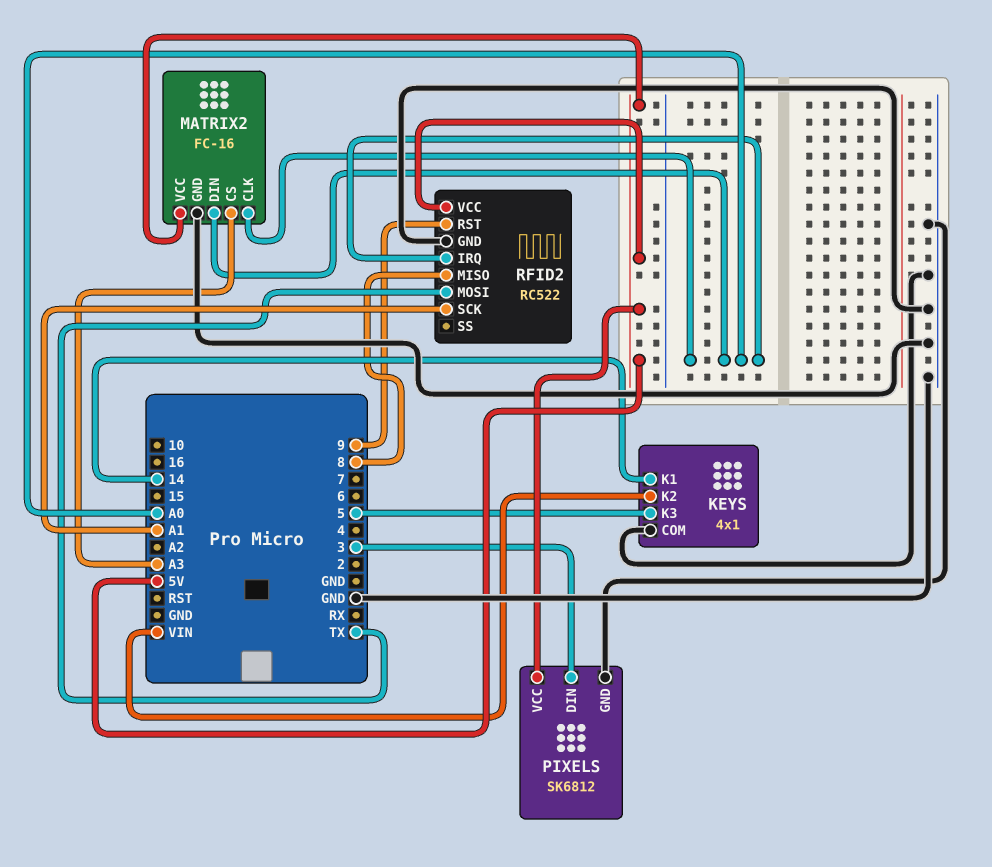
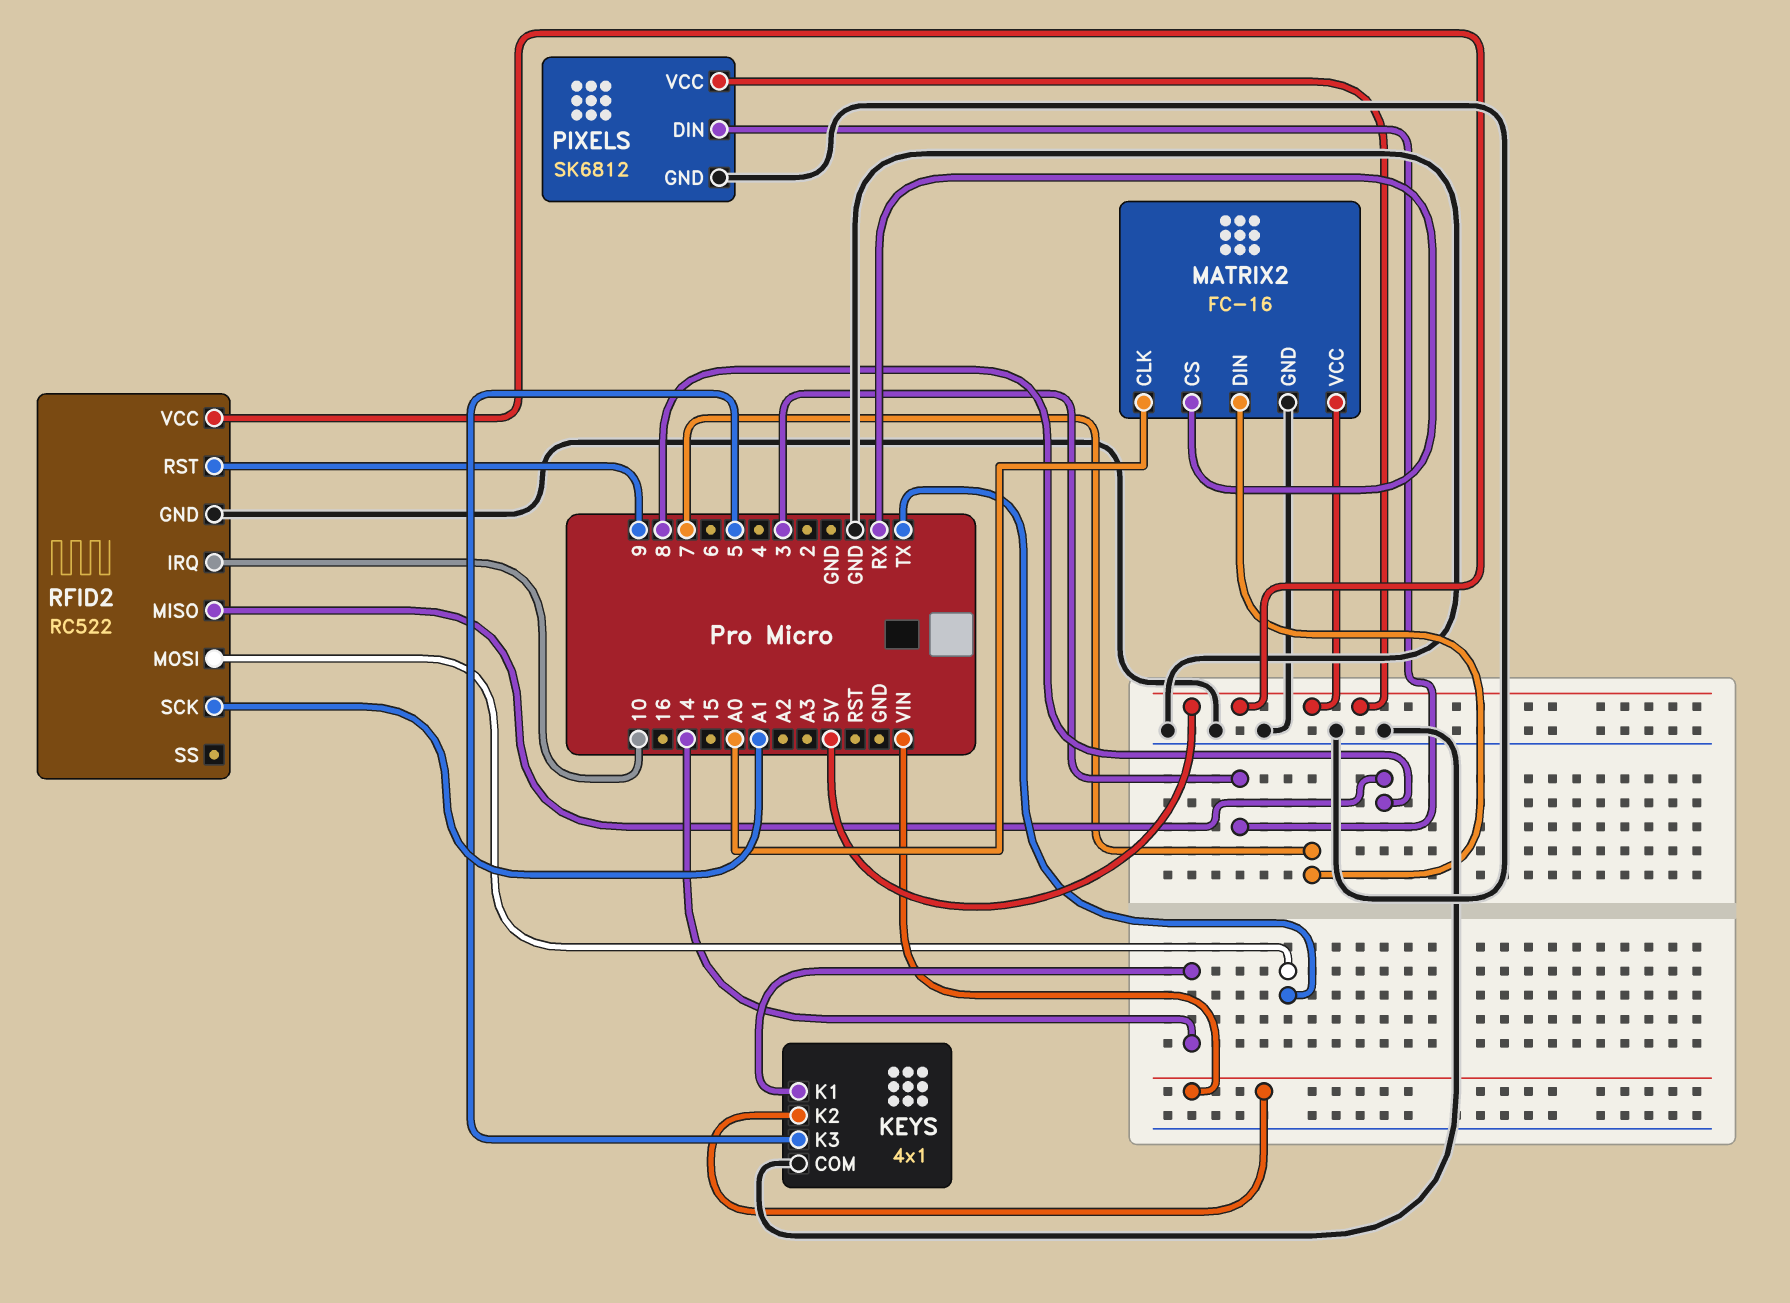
MATRIX2 pin CS: A3 -> RX
MATRIX2 pin DIN: A0 -> 7
RFID2 pin IRQ: A0 -> 10

